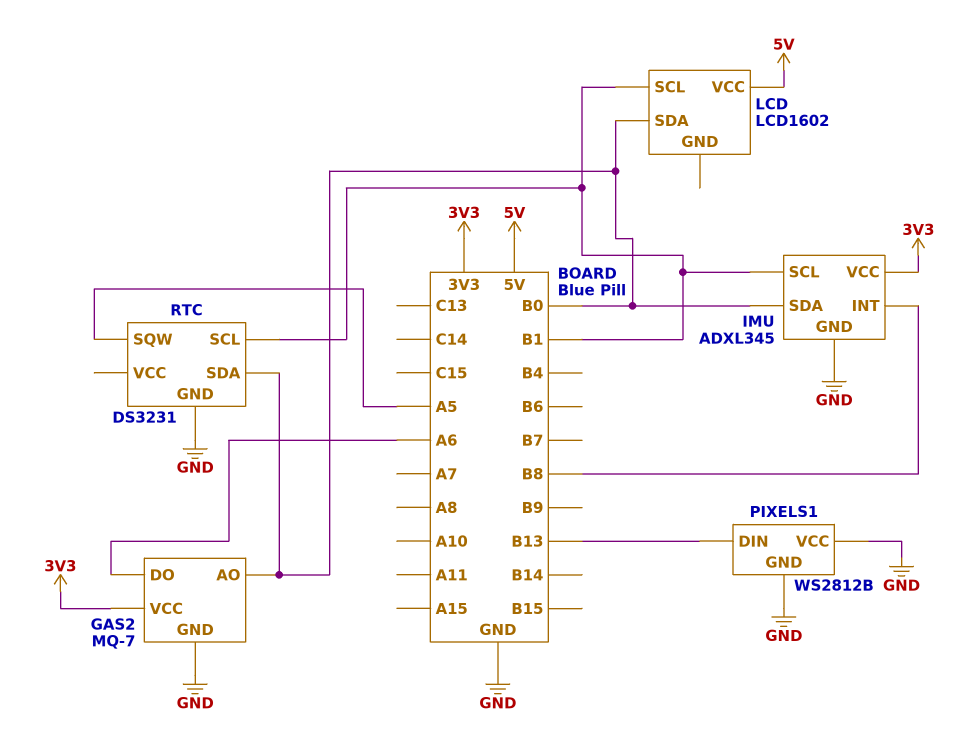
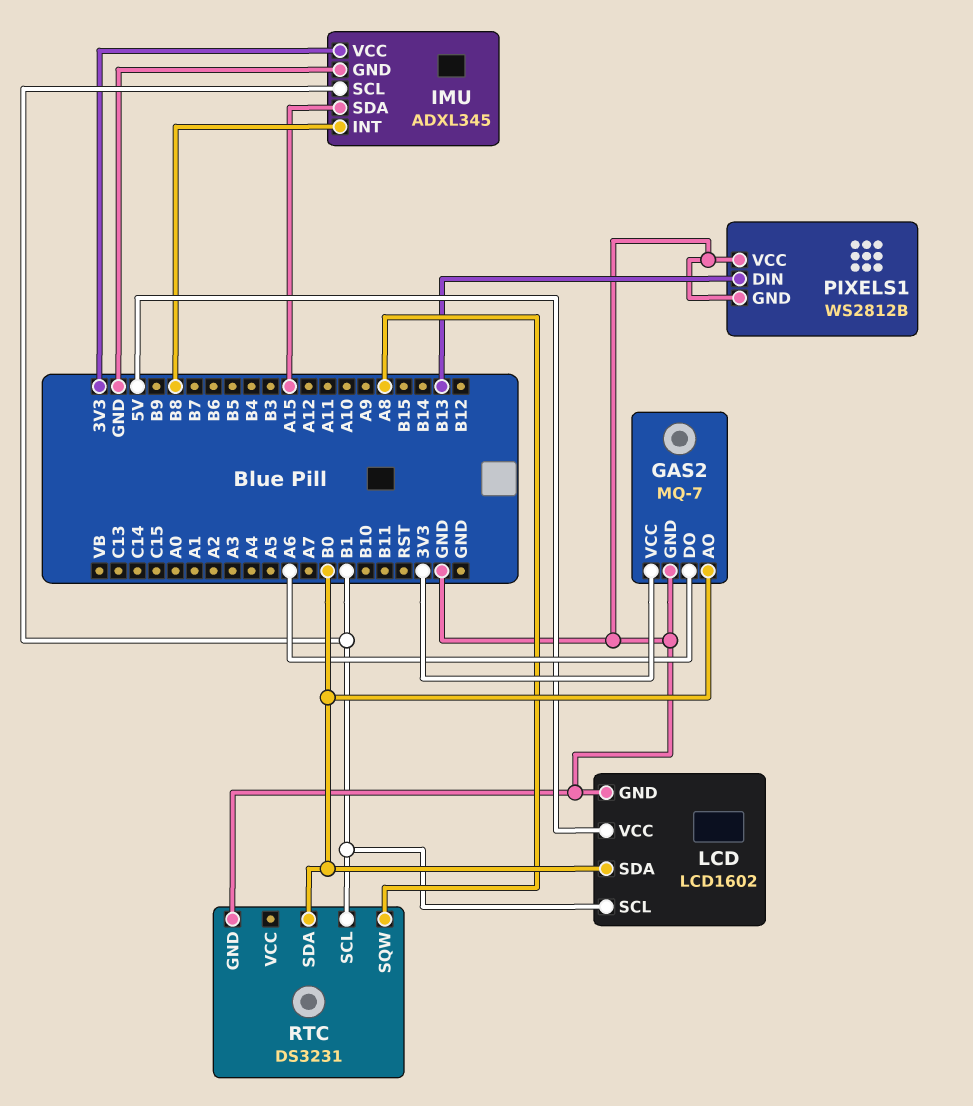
IMU pin SDA: B0 -> A15
LCD pin GND: none -> GND
RTC pin SQW: A5 -> A8

